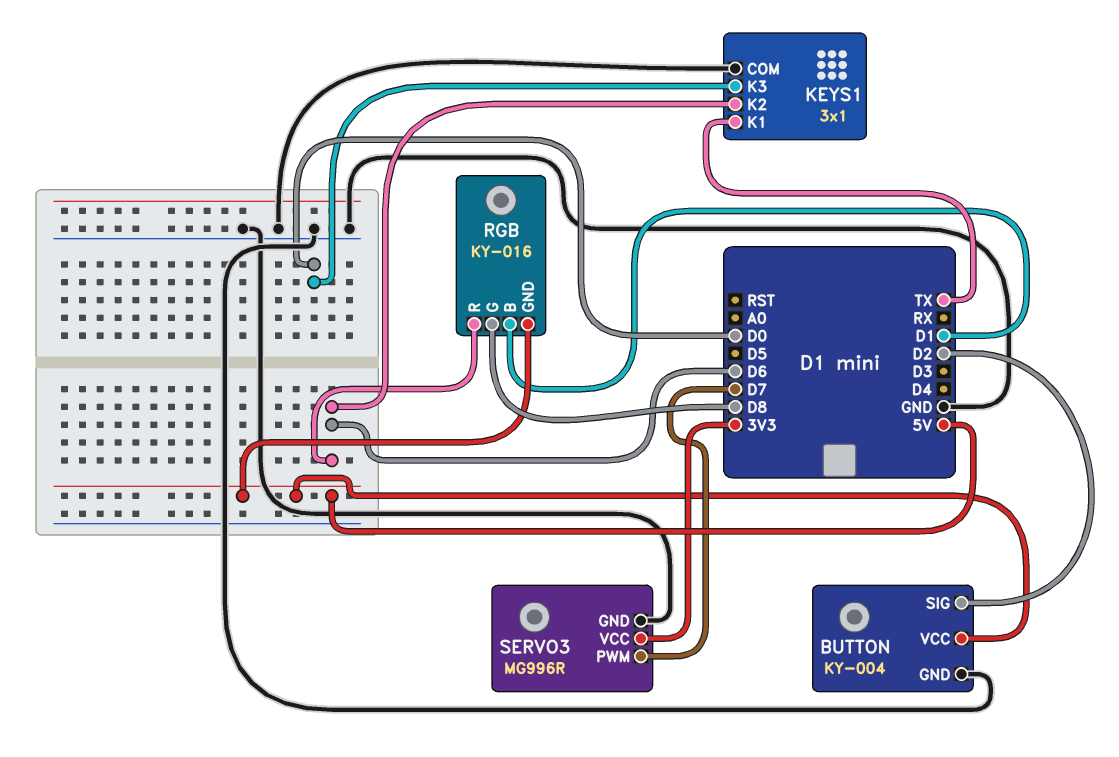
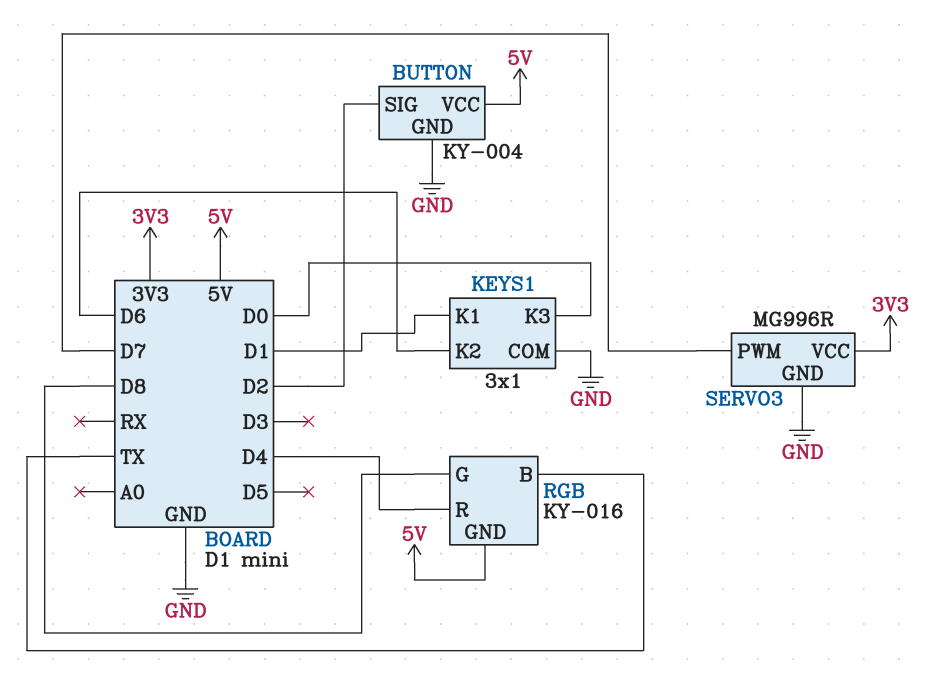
KEYS1 pin K1: TX -> D1
RGB pin B: D1 -> TX
RGB pin R: D6 -> D4

